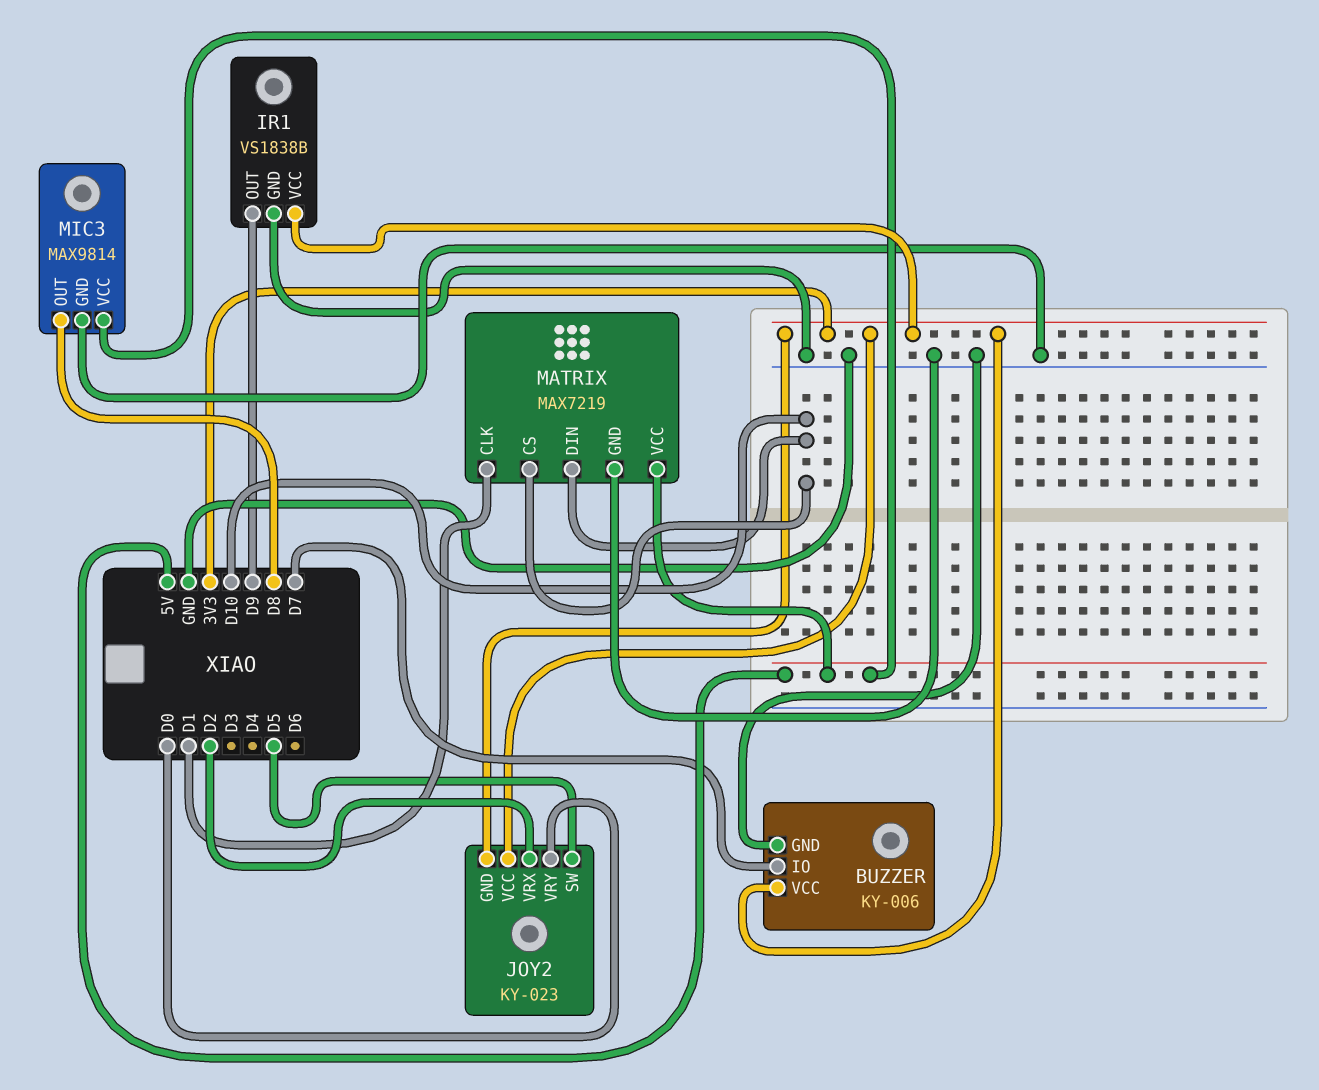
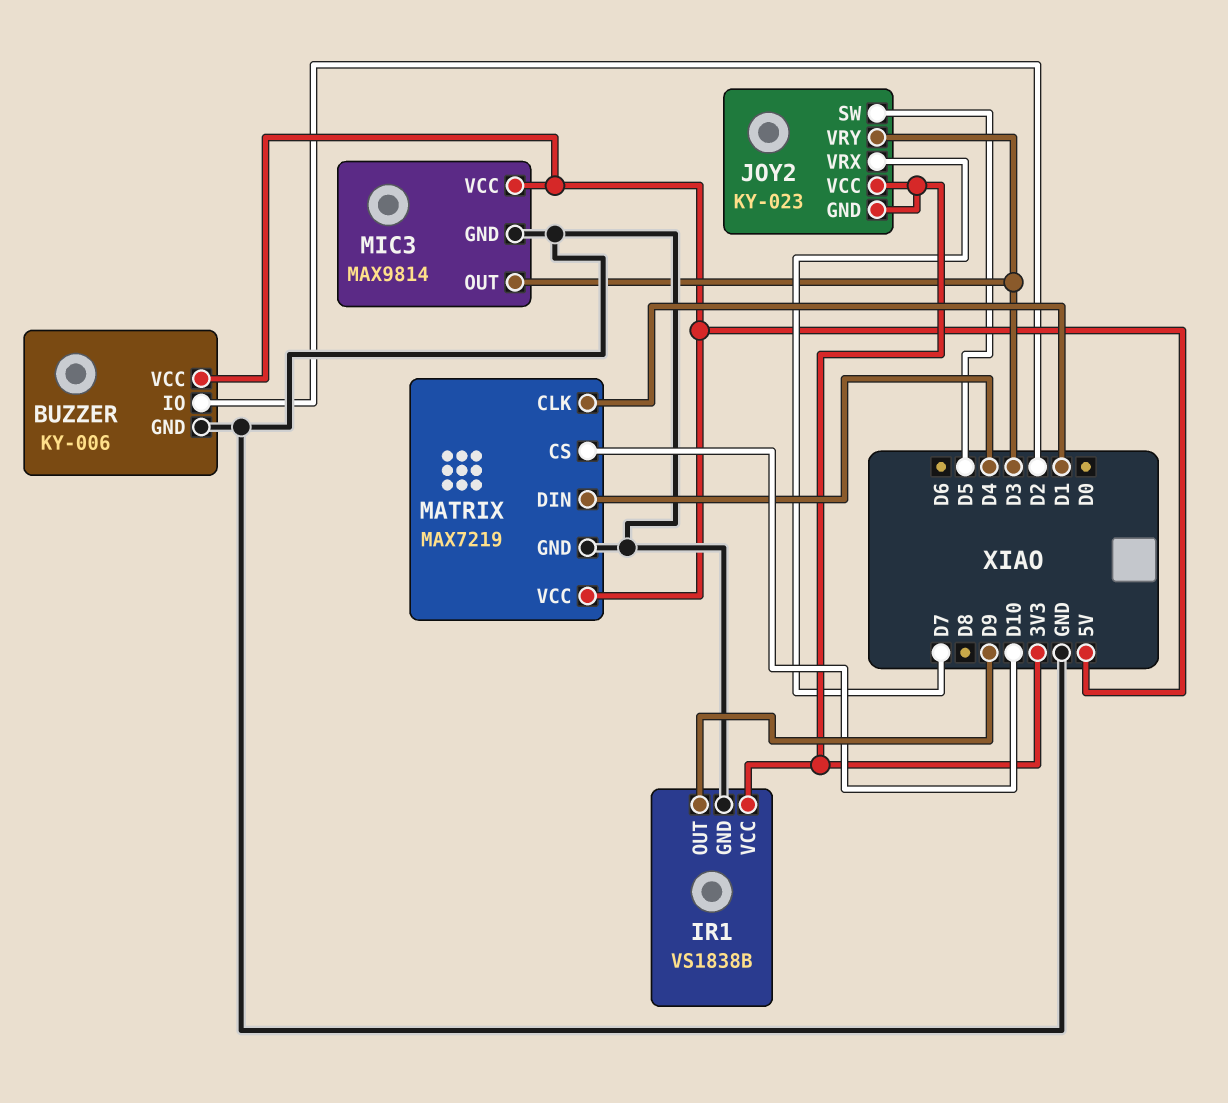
BUZZER pin IO: D7 -> D2
BUZZER pin VCC: 3V3 -> 5V
JOY2 pin VRX: D2 -> D7
JOY2 pin VRY: D0 -> D3
MATRIX pin DIN: D10 -> D4
MIC3 pin OUT: D8 -> D3

